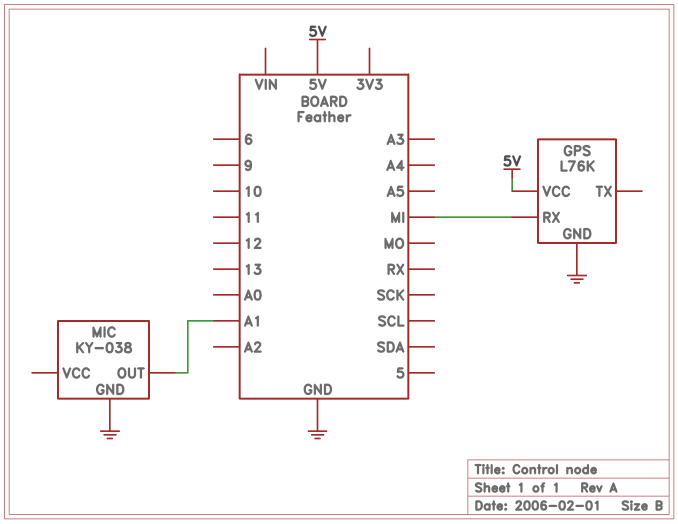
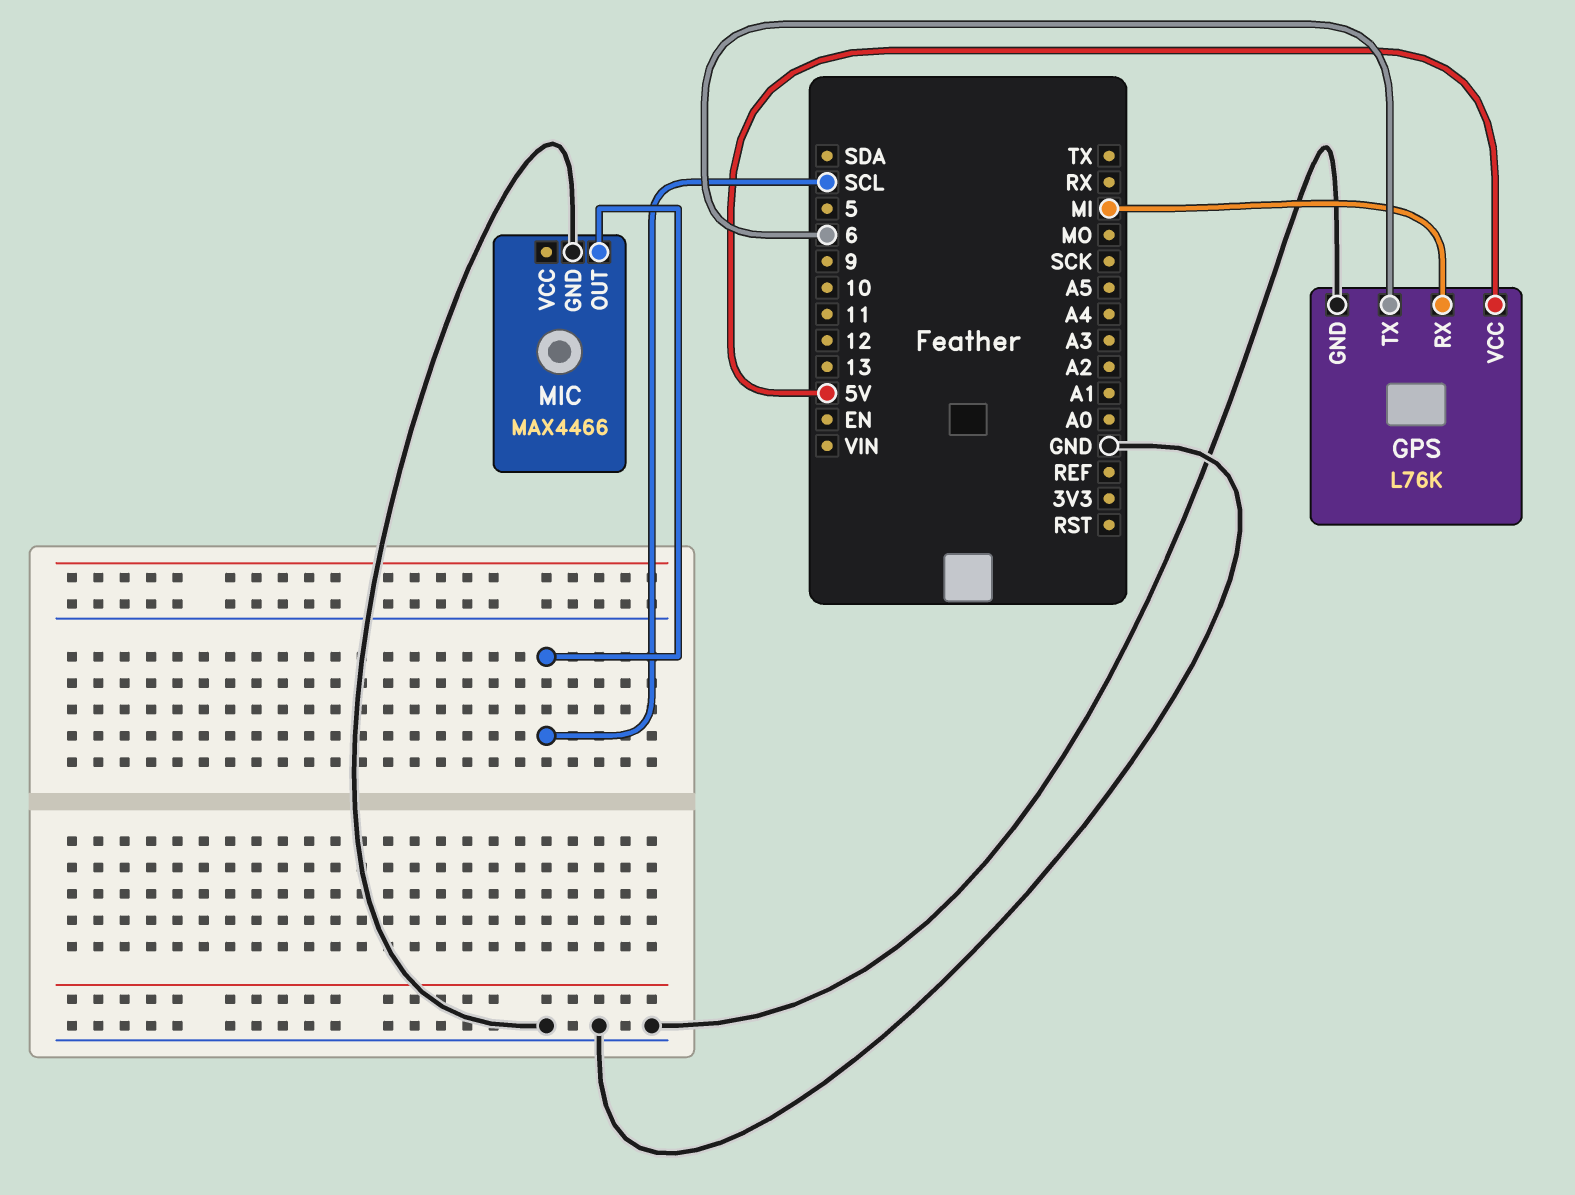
GPS pin TX: none -> 6
MIC: KY-038 -> MAX4466
MIC pin OUT: A1 -> SCL

